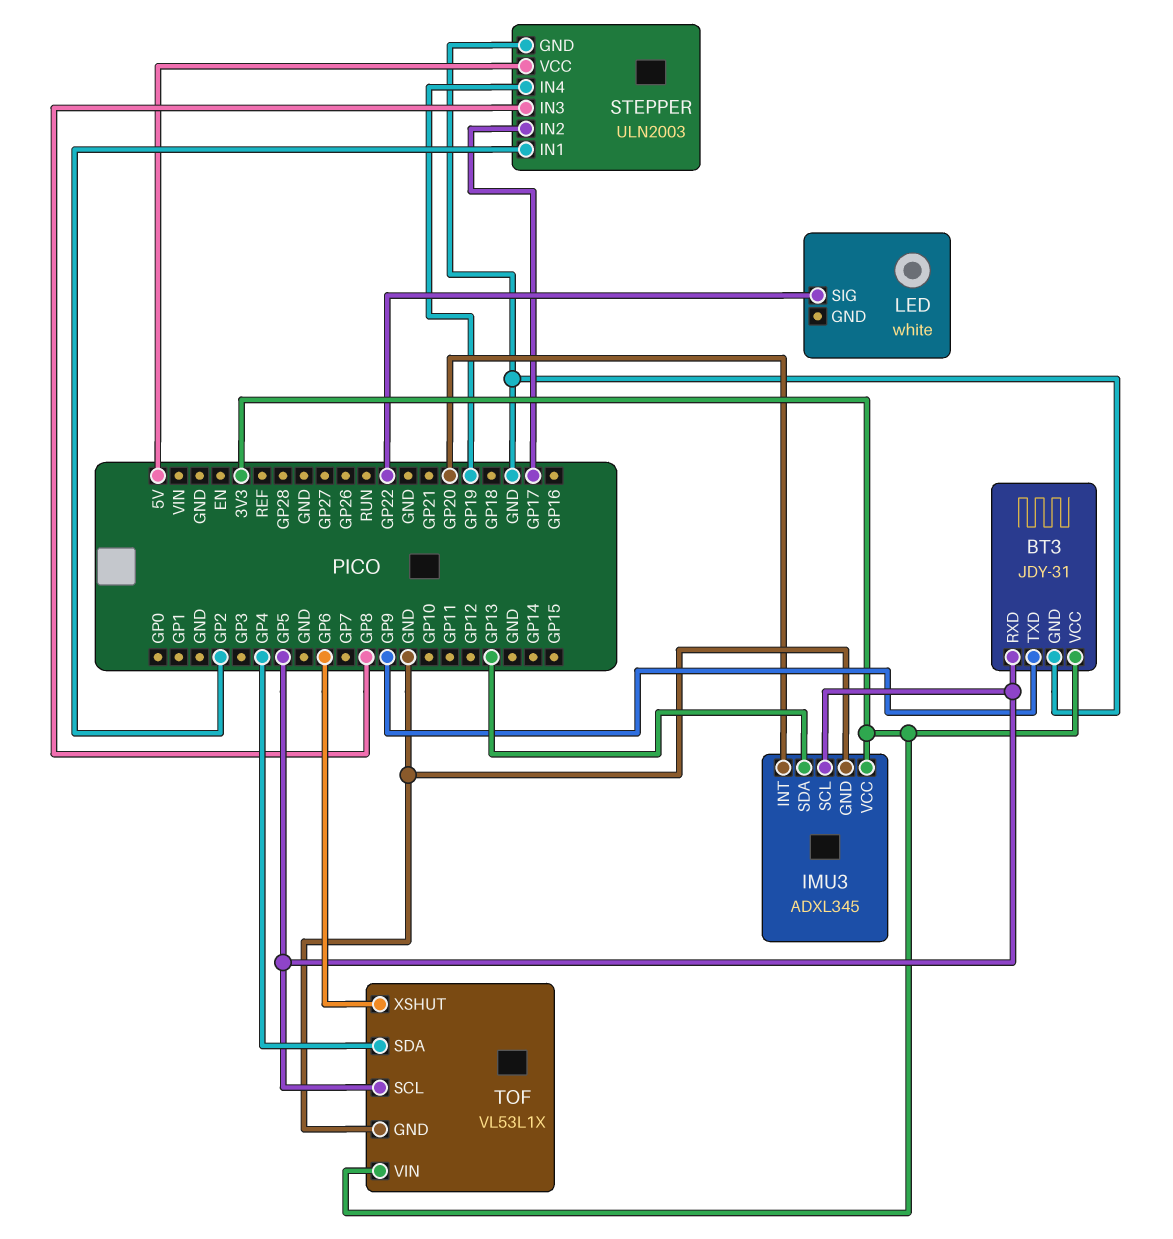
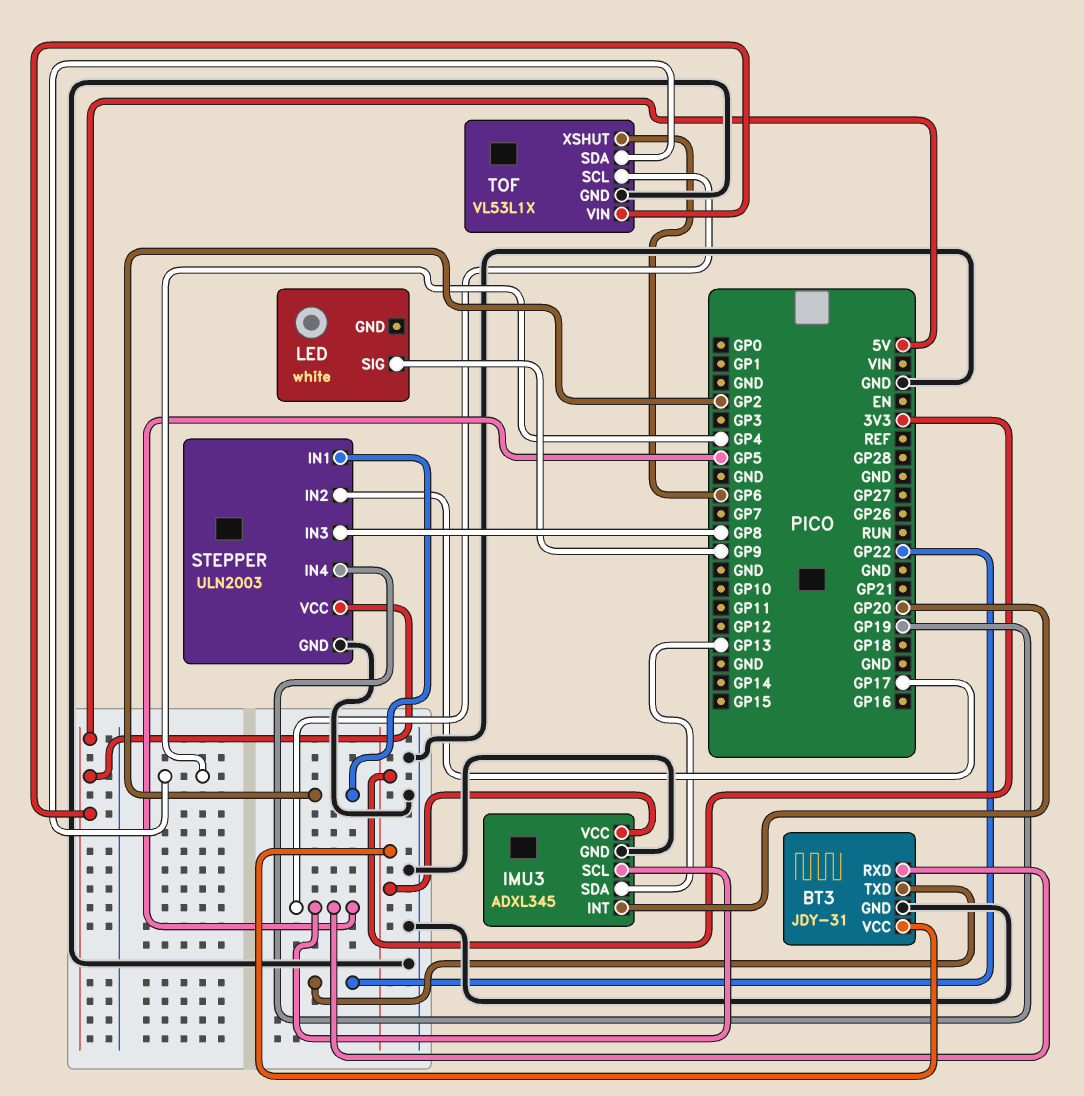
BT3 pin TXD: GP9 -> GP22
LED pin SIG: GP22 -> GP9
TOF pin VIN: 3V3 -> 5V

